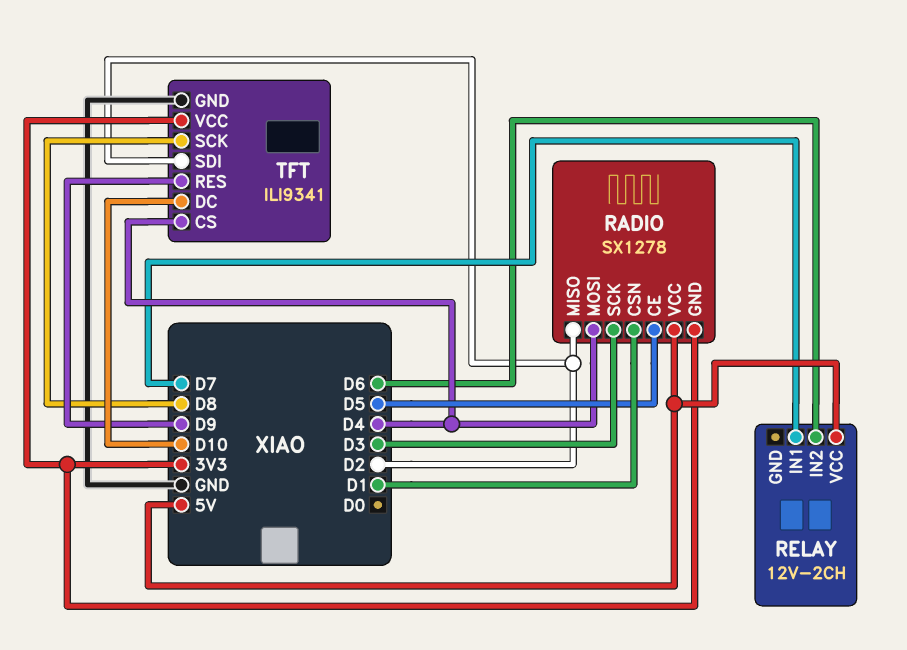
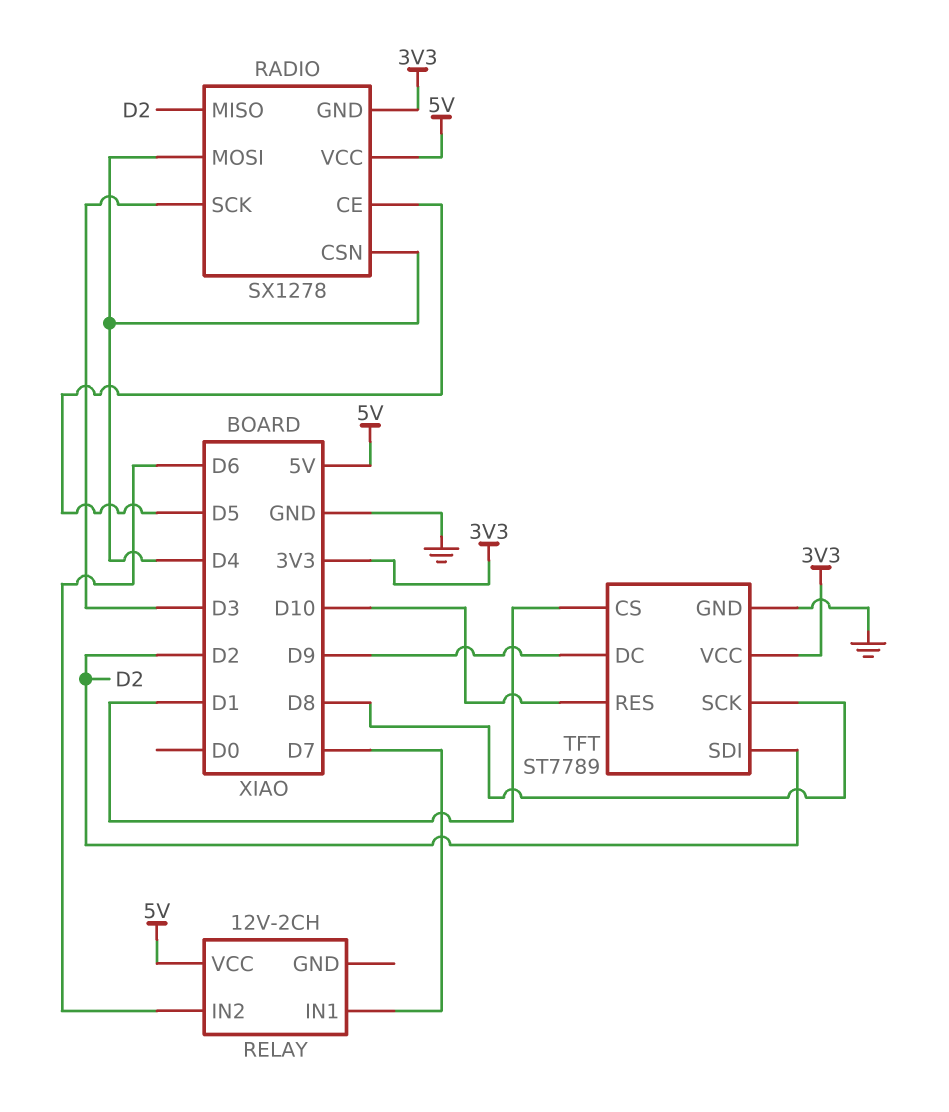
RADIO pin CSN: D1 -> D4
TFT: ILI9341 -> ST7789
TFT pin CS: D4 -> D1
TFT pin DC: D10 -> D9
TFT pin RES: D9 -> D10

